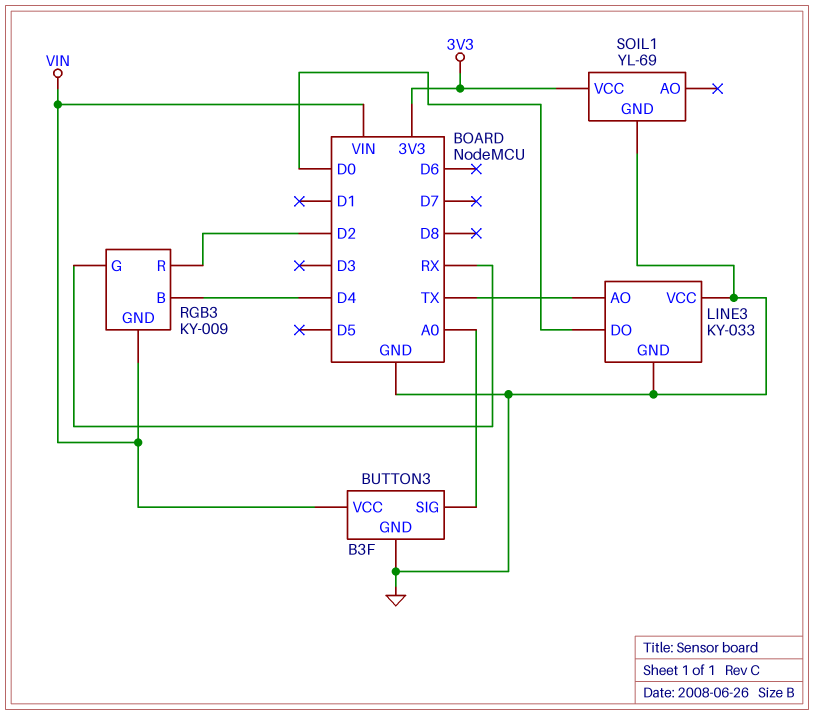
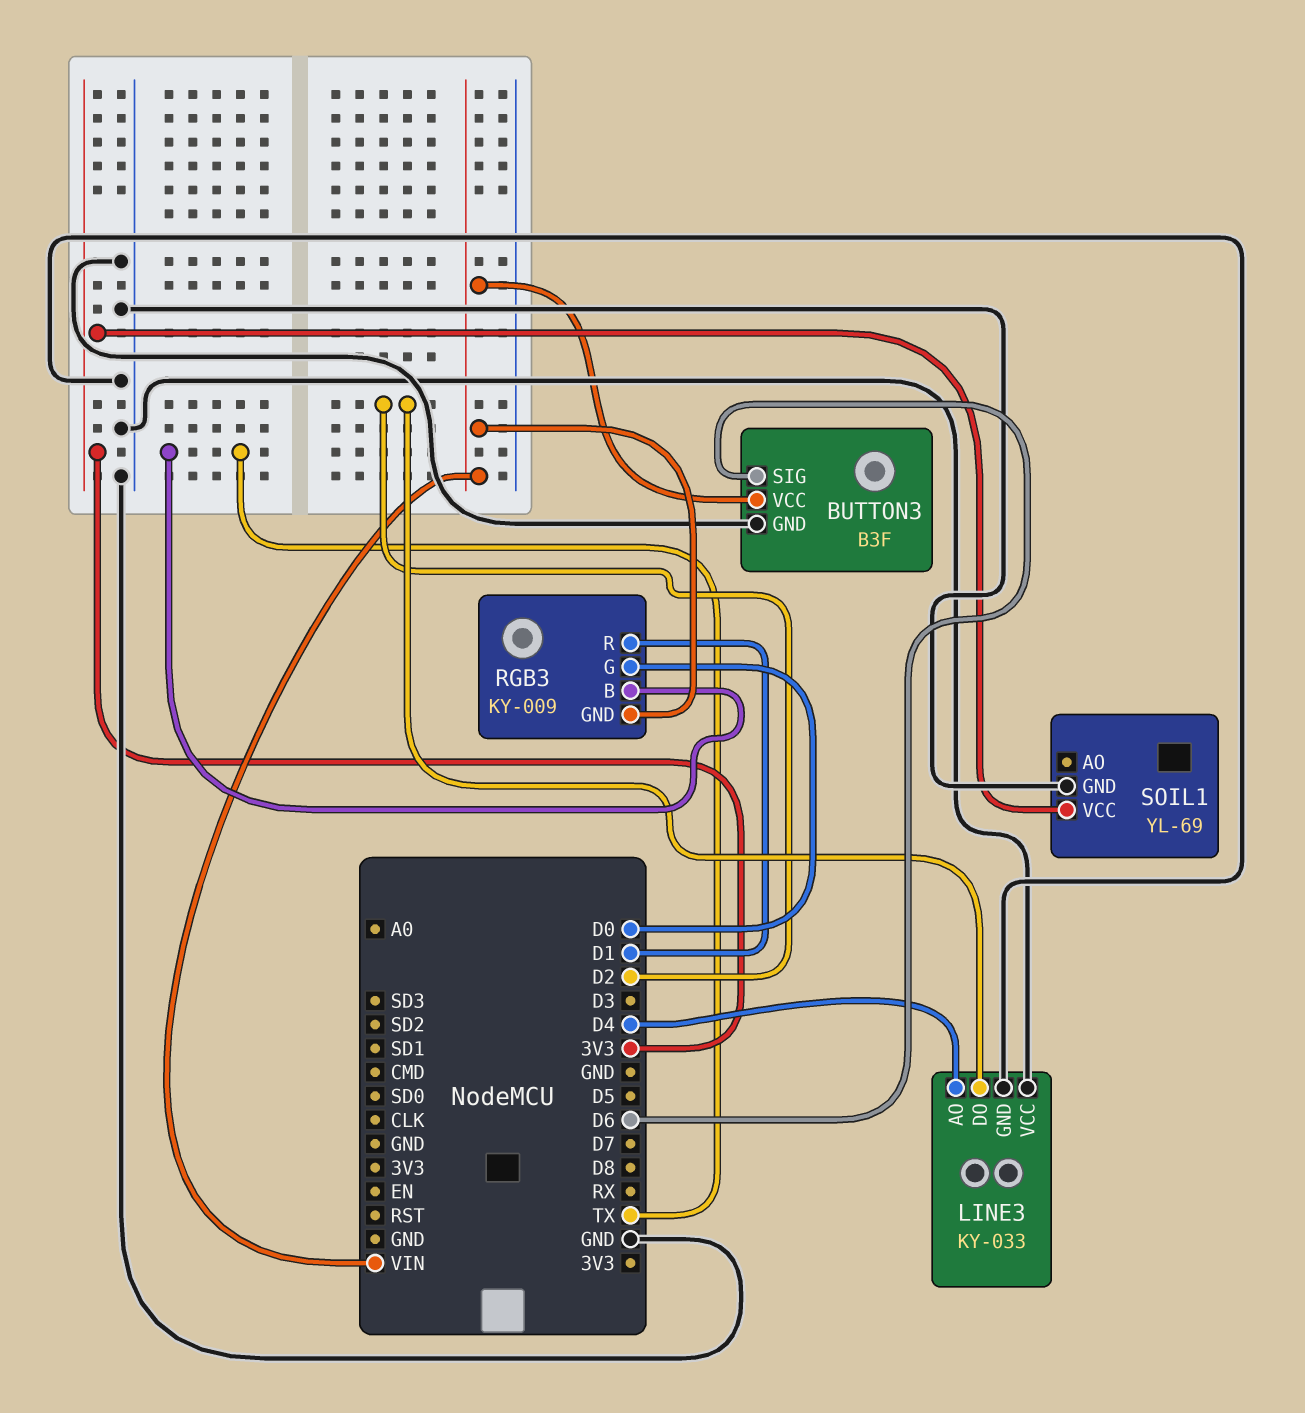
BUTTON3 pin SIG: A0 -> D6
LINE3 pin AO: TX -> D4
LINE3 pin DO: D0 -> D2
RGB3 pin B: D4 -> TX
RGB3 pin G: RX -> D0
RGB3 pin R: D2 -> D1

